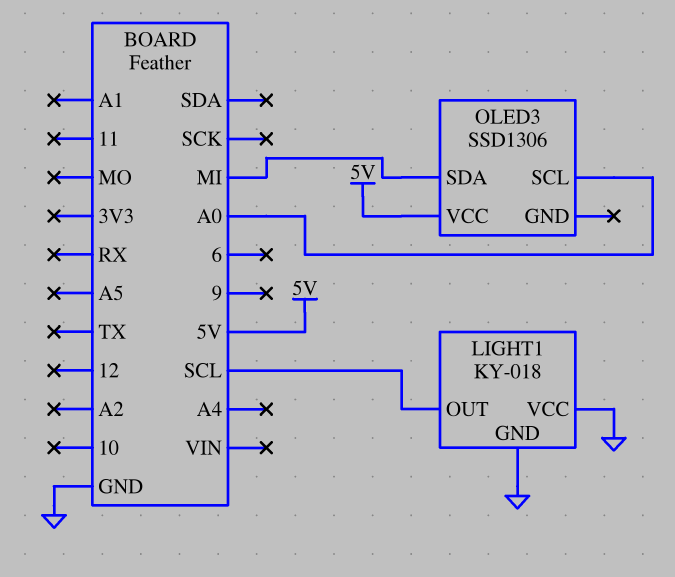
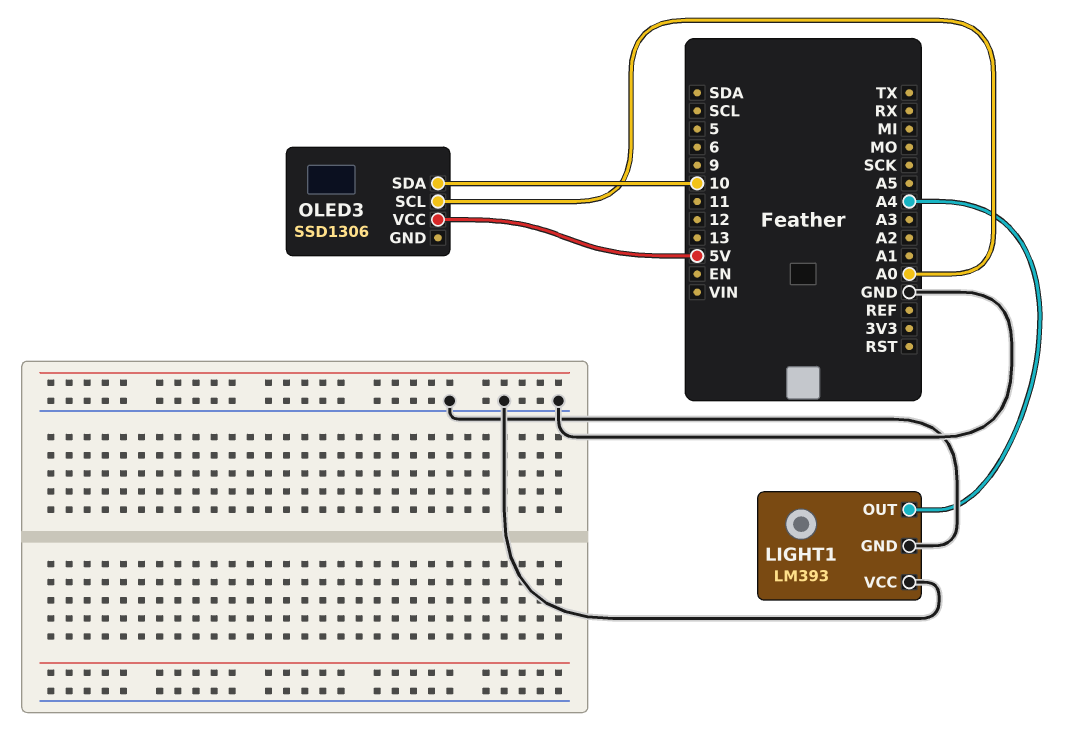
LIGHT1: KY-018 -> LM393
LIGHT1 pin OUT: SCL -> A4
OLED3 pin SDA: MI -> 10

